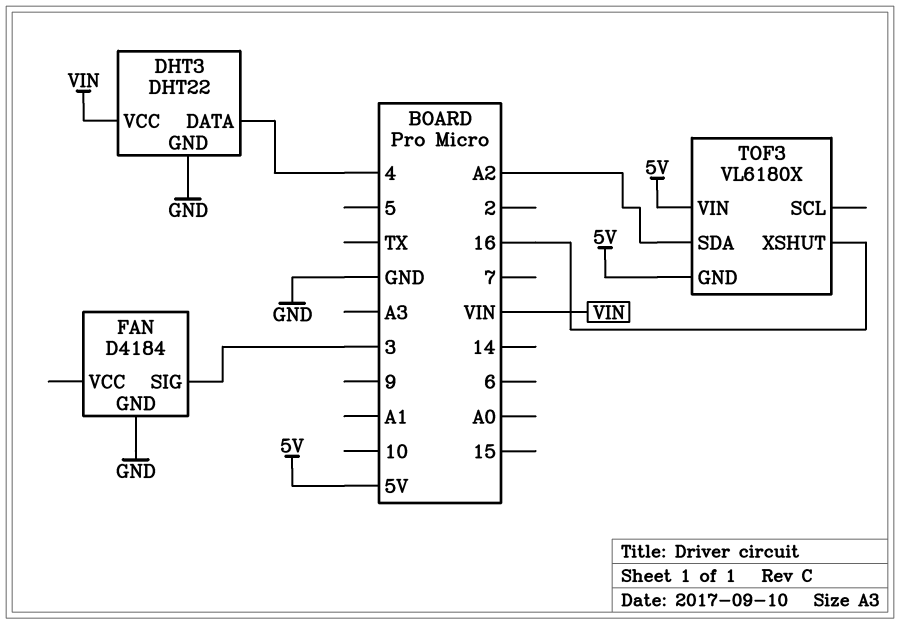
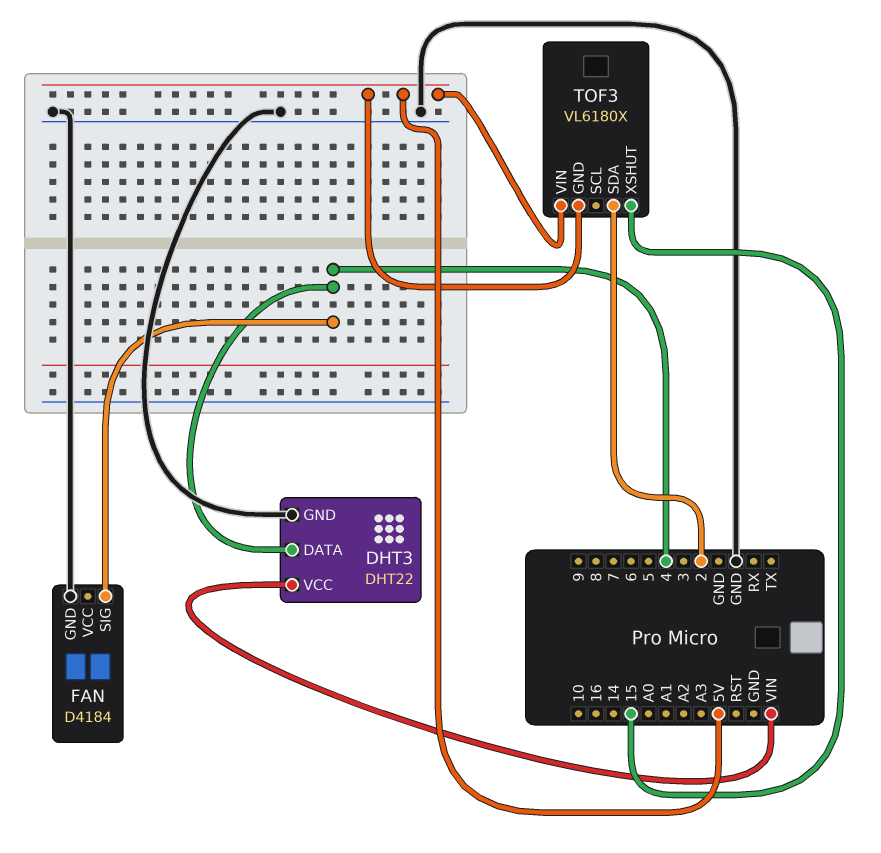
FAN pin SIG: 3 -> 4
TOF3 pin SDA: A2 -> 2
TOF3 pin XSHUT: 16 -> 15

